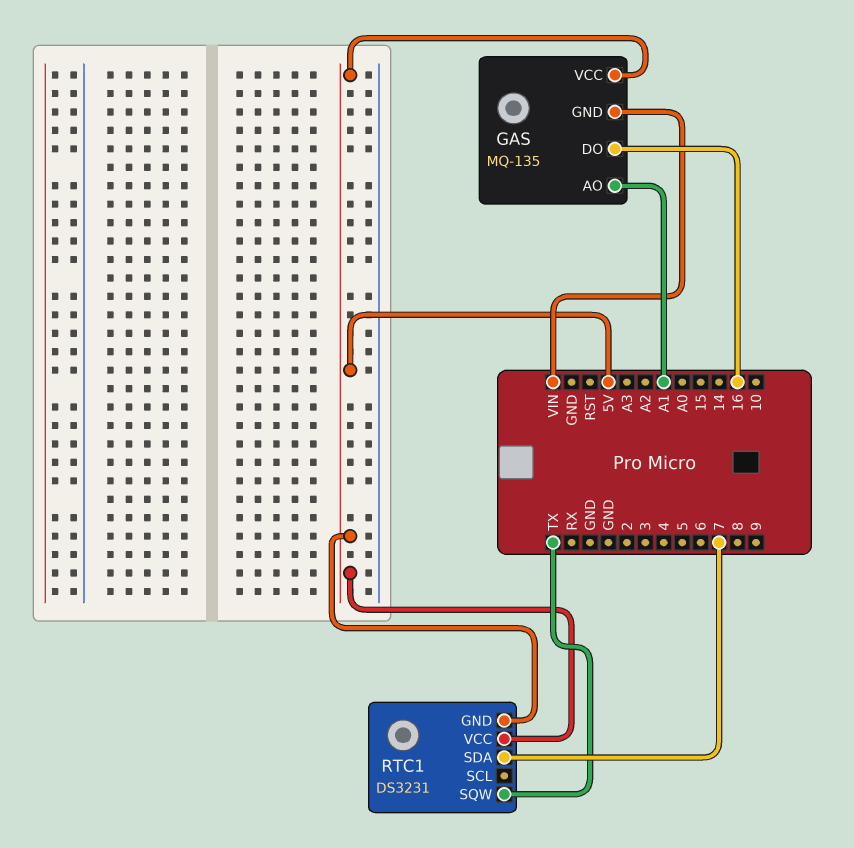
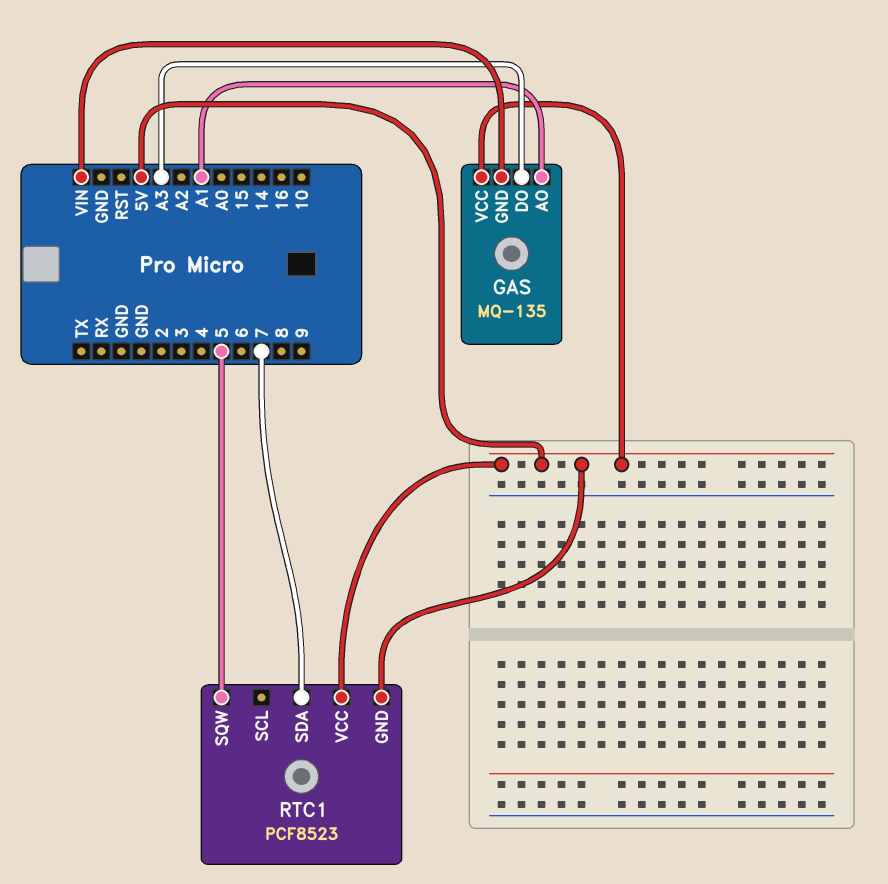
GAS pin DO: 16 -> A3
RTC1: DS3231 -> PCF8523
RTC1 pin SQW: TX -> 5

